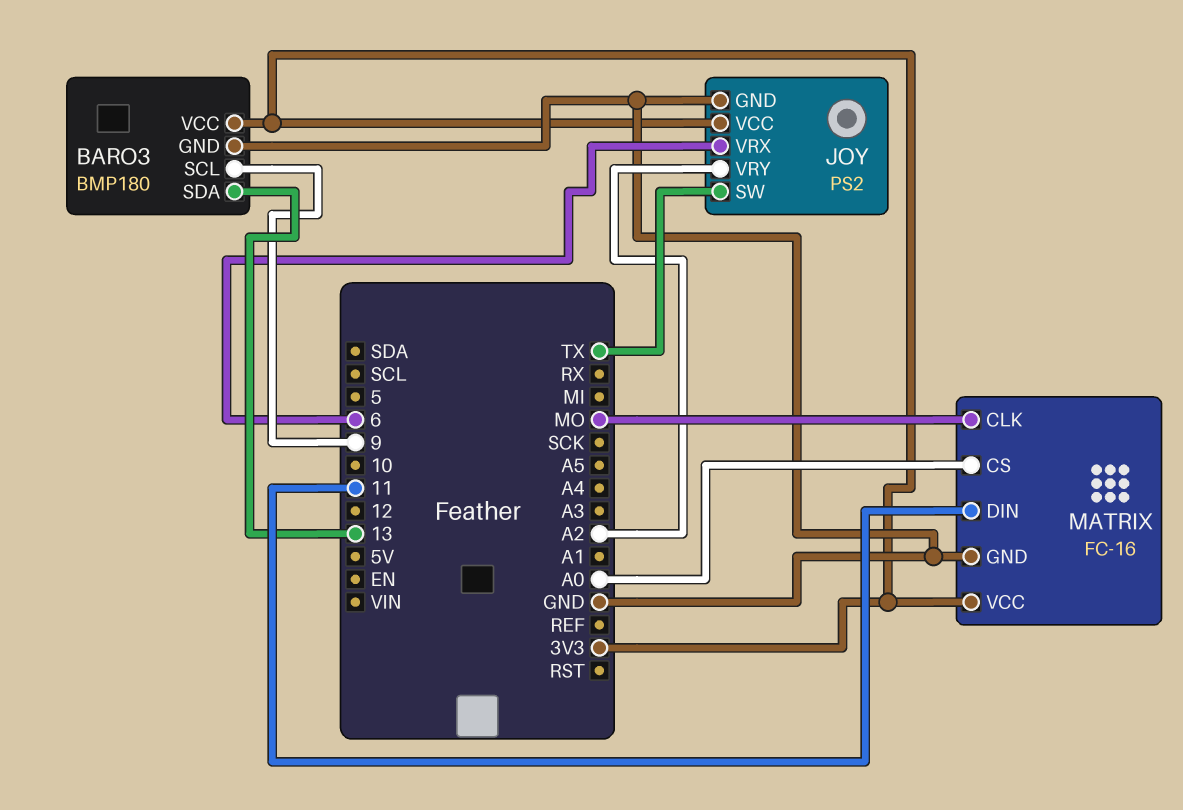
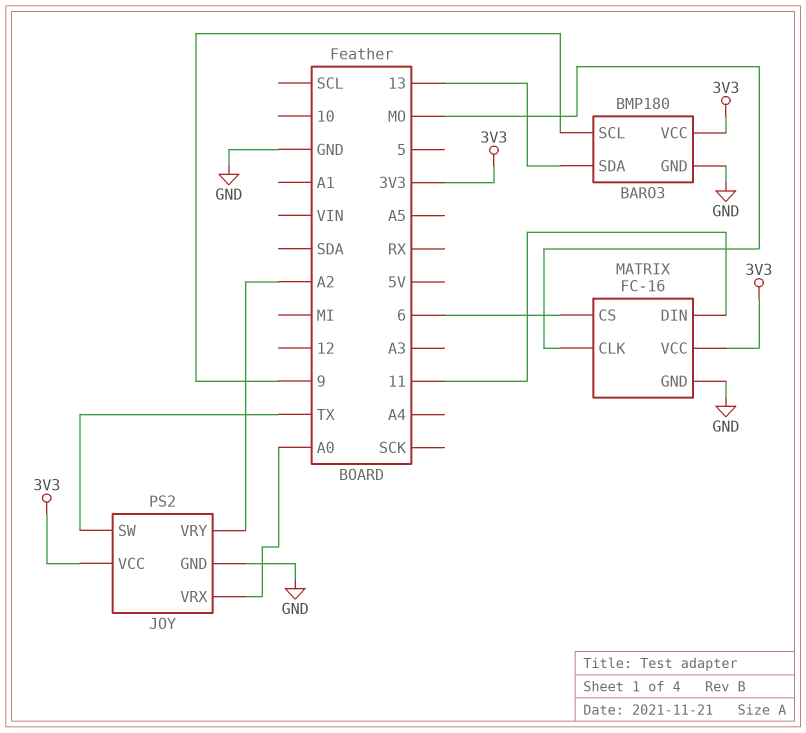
JOY pin VRX: 6 -> A0
MATRIX pin CS: A0 -> 6

